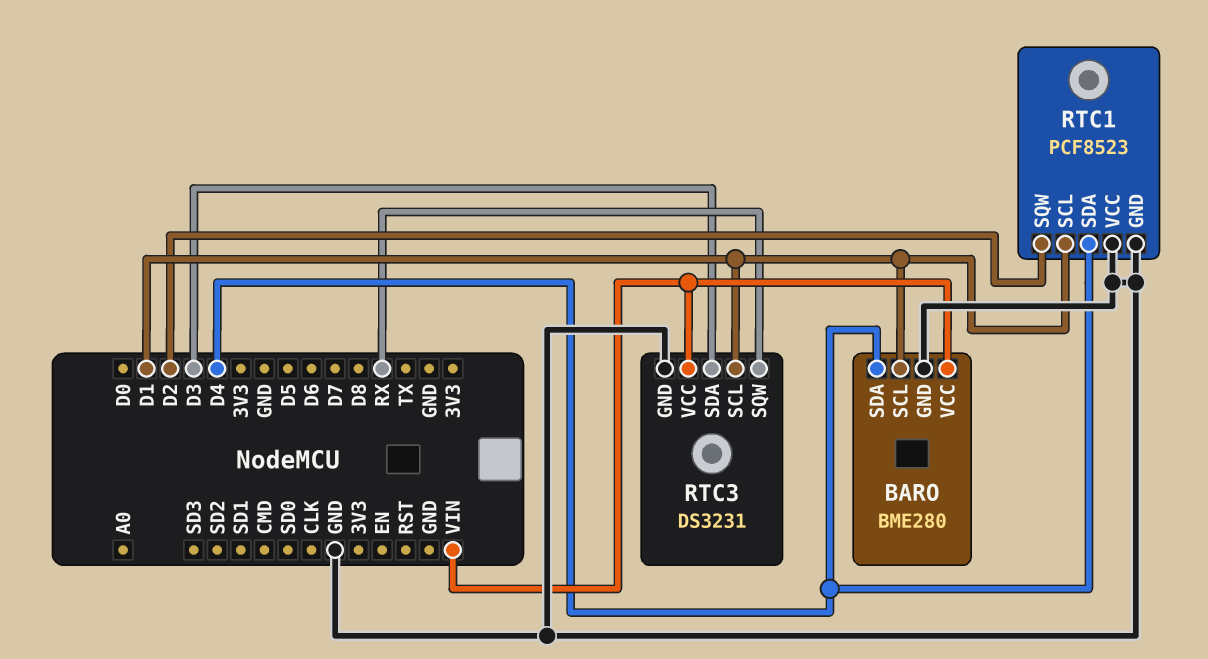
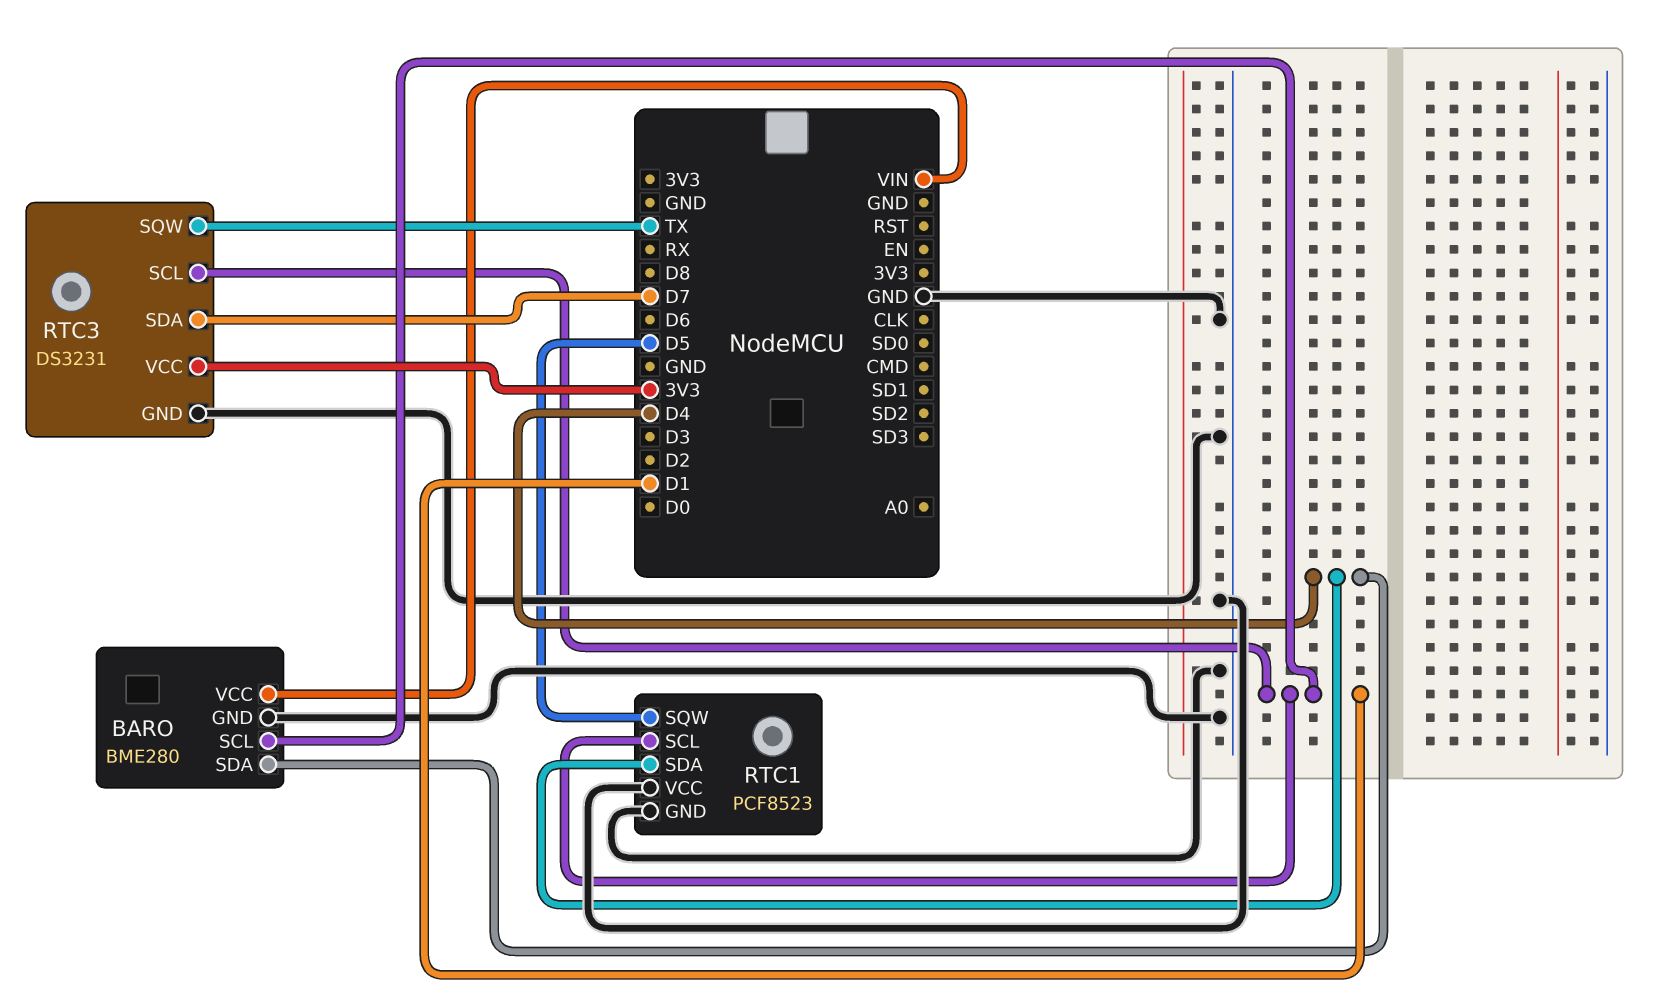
RTC1 pin SQW: D2 -> D5
RTC3 pin SDA: D3 -> D7
RTC3 pin SQW: RX -> TX
RTC3 pin VCC: VIN -> 3V3

